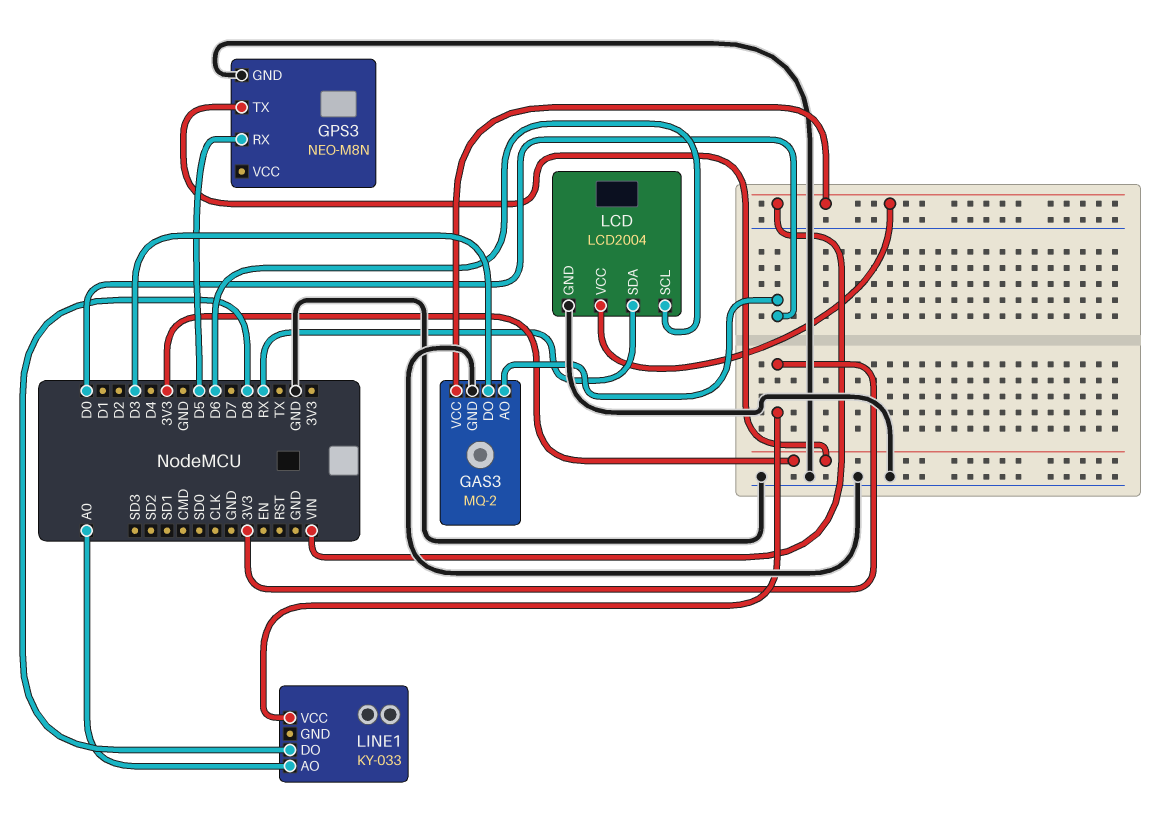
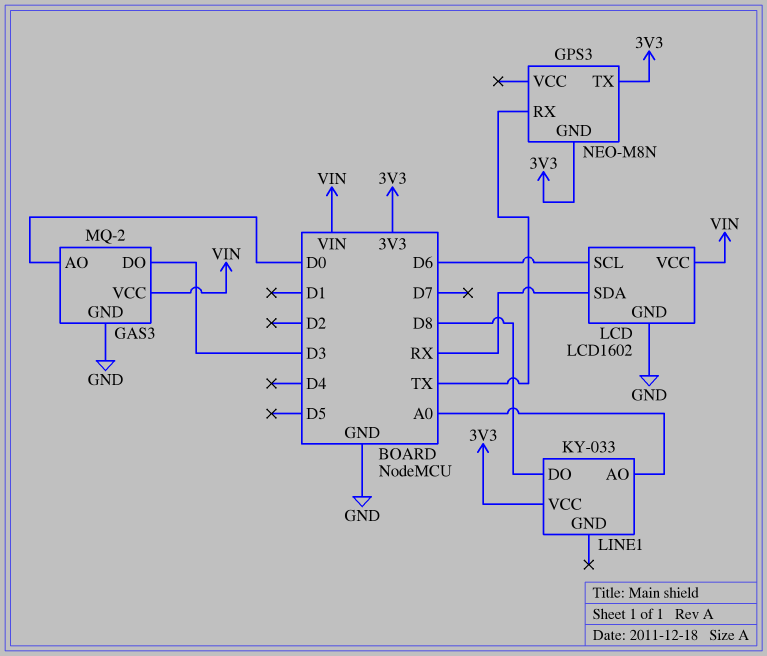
GPS3 pin GND: GND -> 3V3
GPS3 pin RX: D5 -> TX
LCD: LCD2004 -> LCD1602

